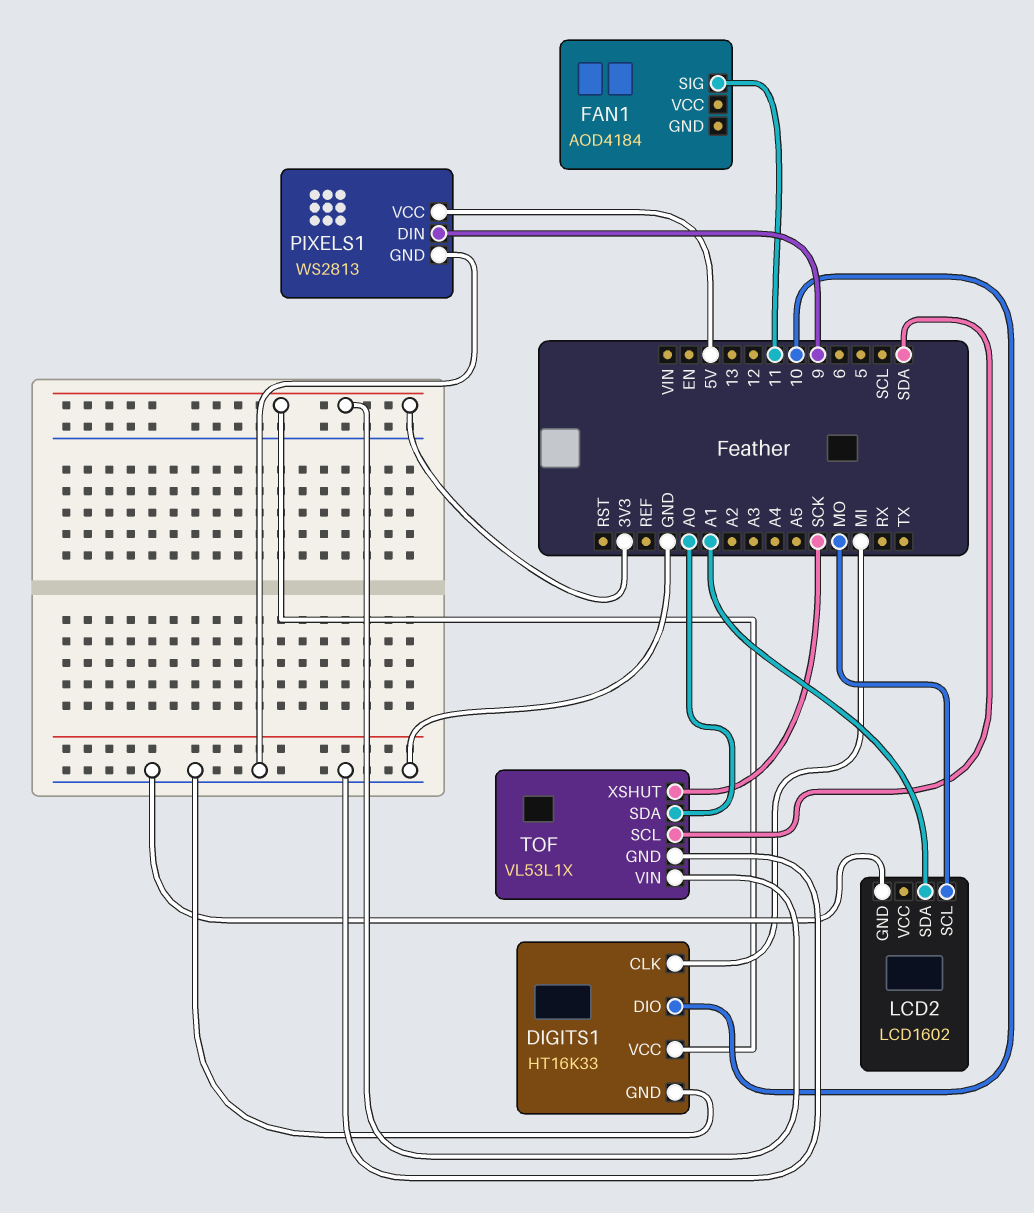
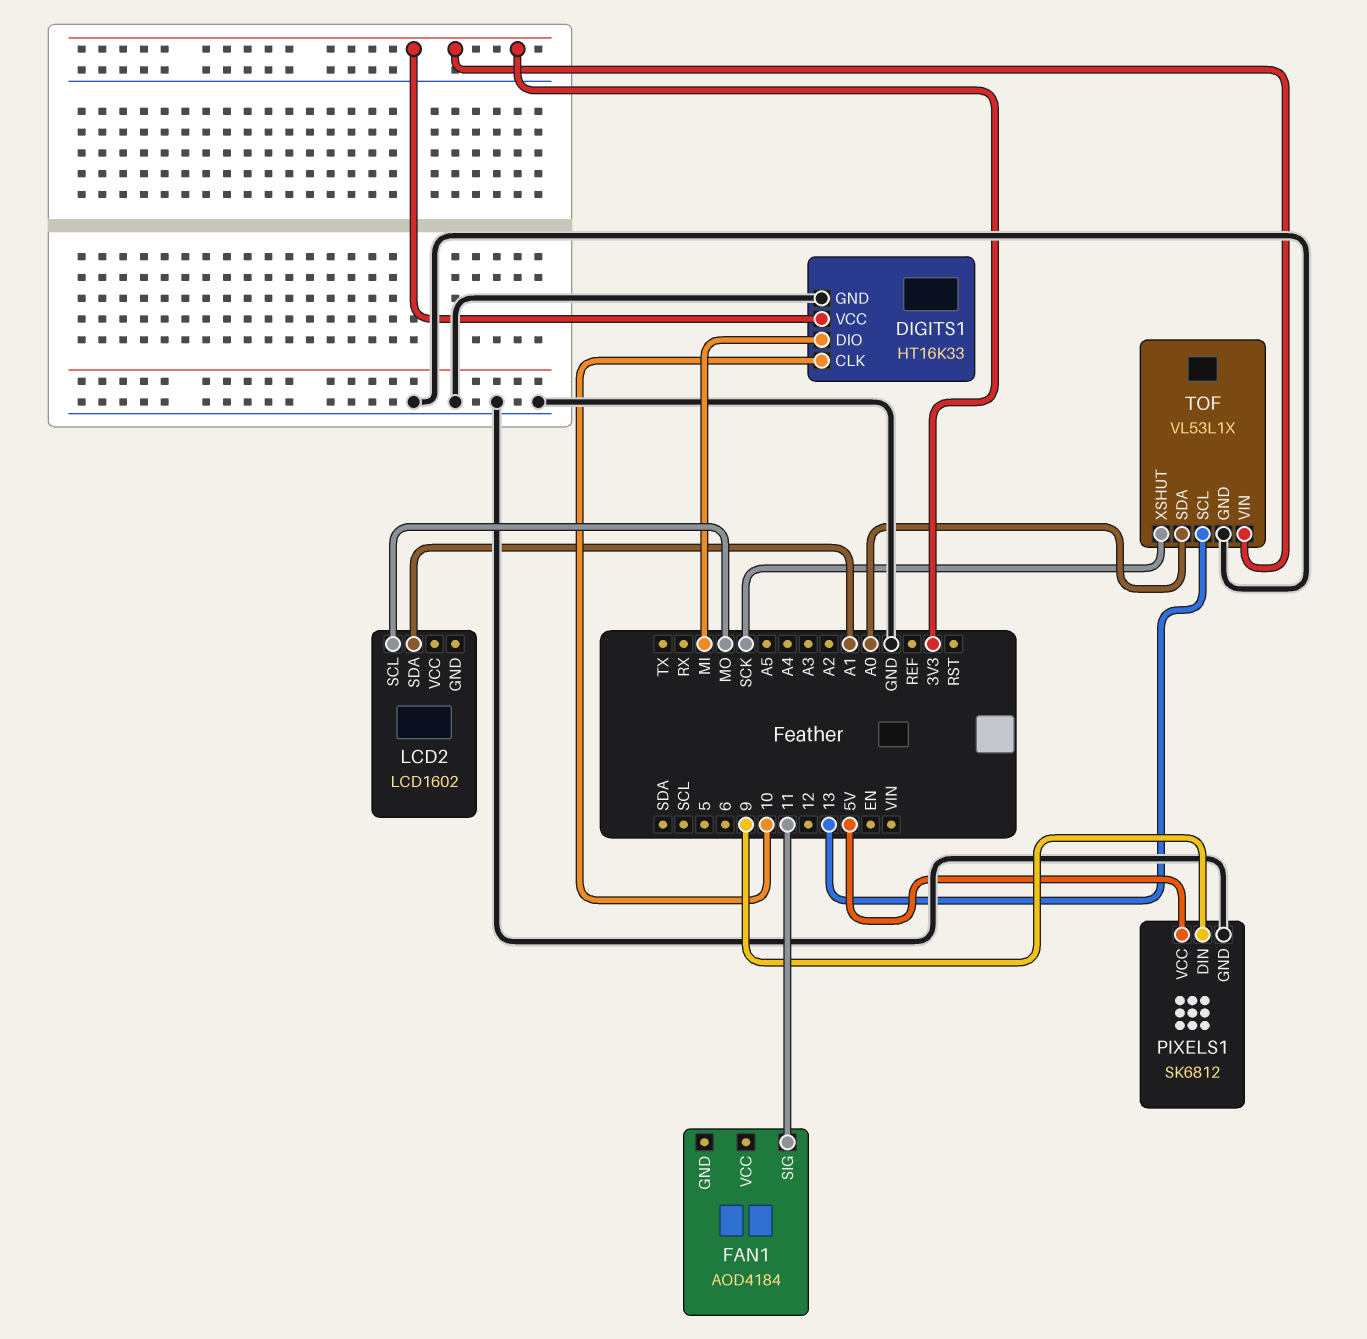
DIGITS1 pin CLK: MI -> 10
DIGITS1 pin DIO: 10 -> MI
LCD2 pin GND: GND -> none
PIXELS1: WS2813 -> SK6812
TOF pin SCL: SDA -> 13

